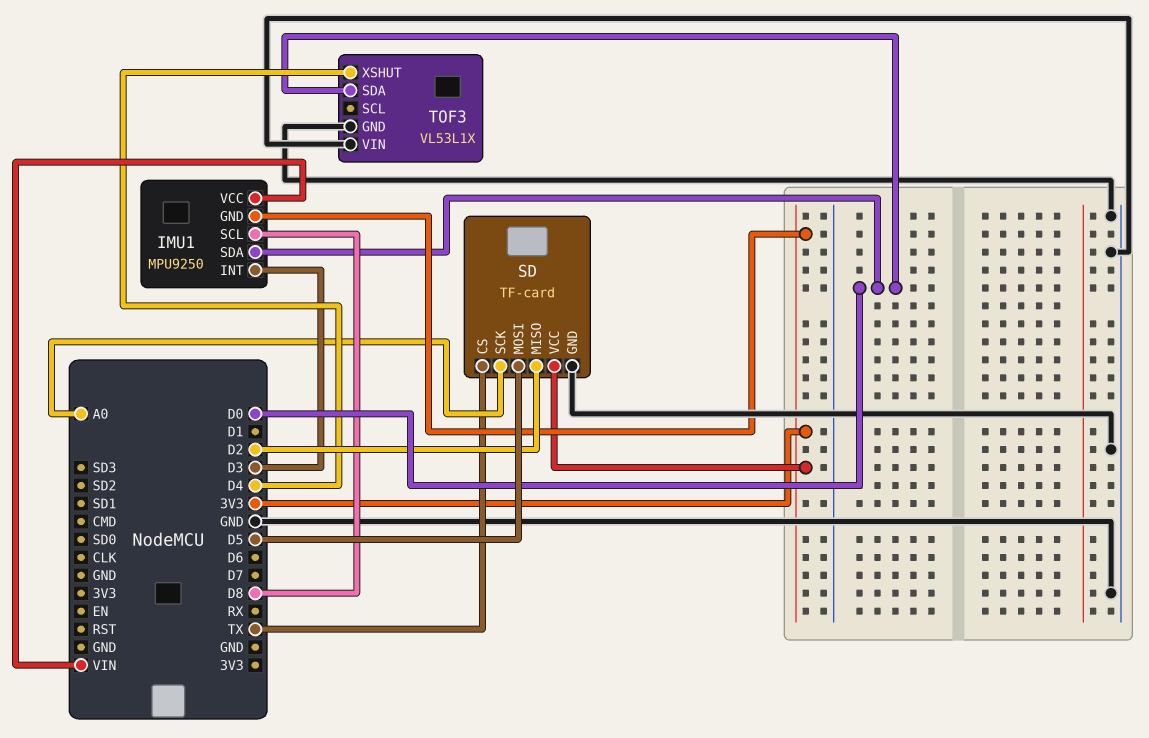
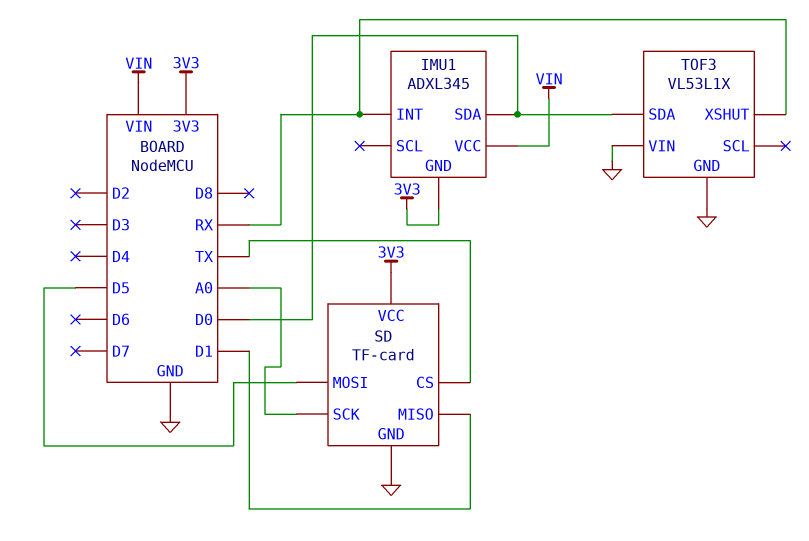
IMU1: MPU9250 -> ADXL345
IMU1 pin INT: D3 -> RX
IMU1 pin SCL: D8 -> none
SD pin MISO: D2 -> D1
TOF3 pin XSHUT: D4 -> RX

